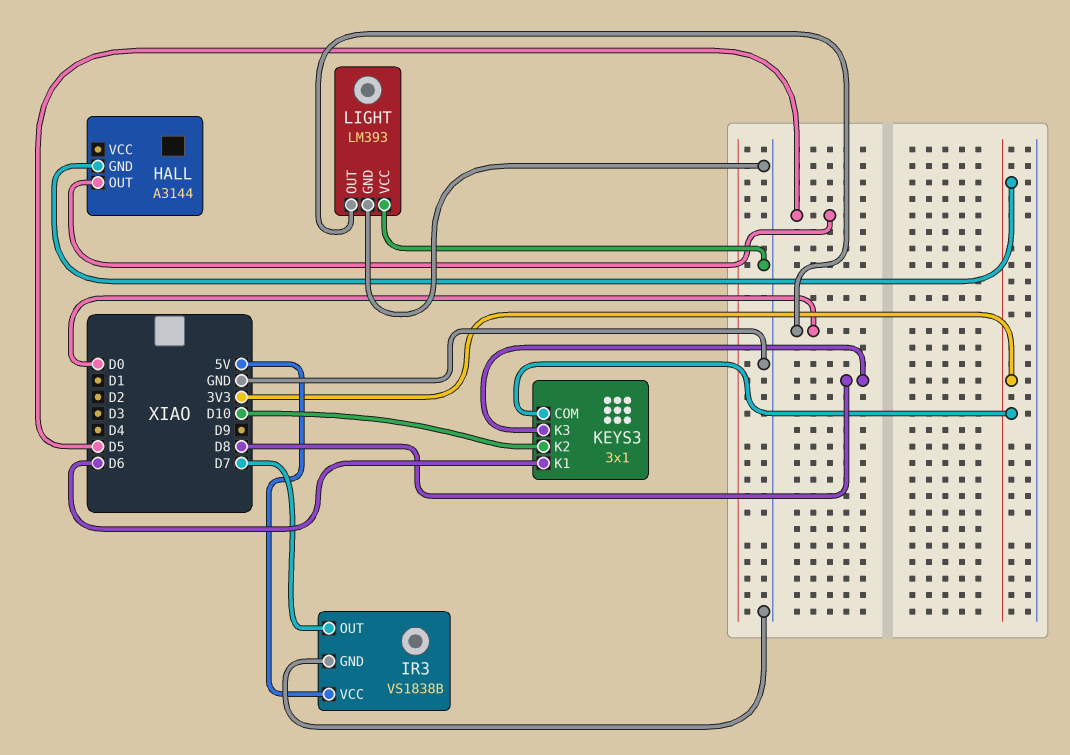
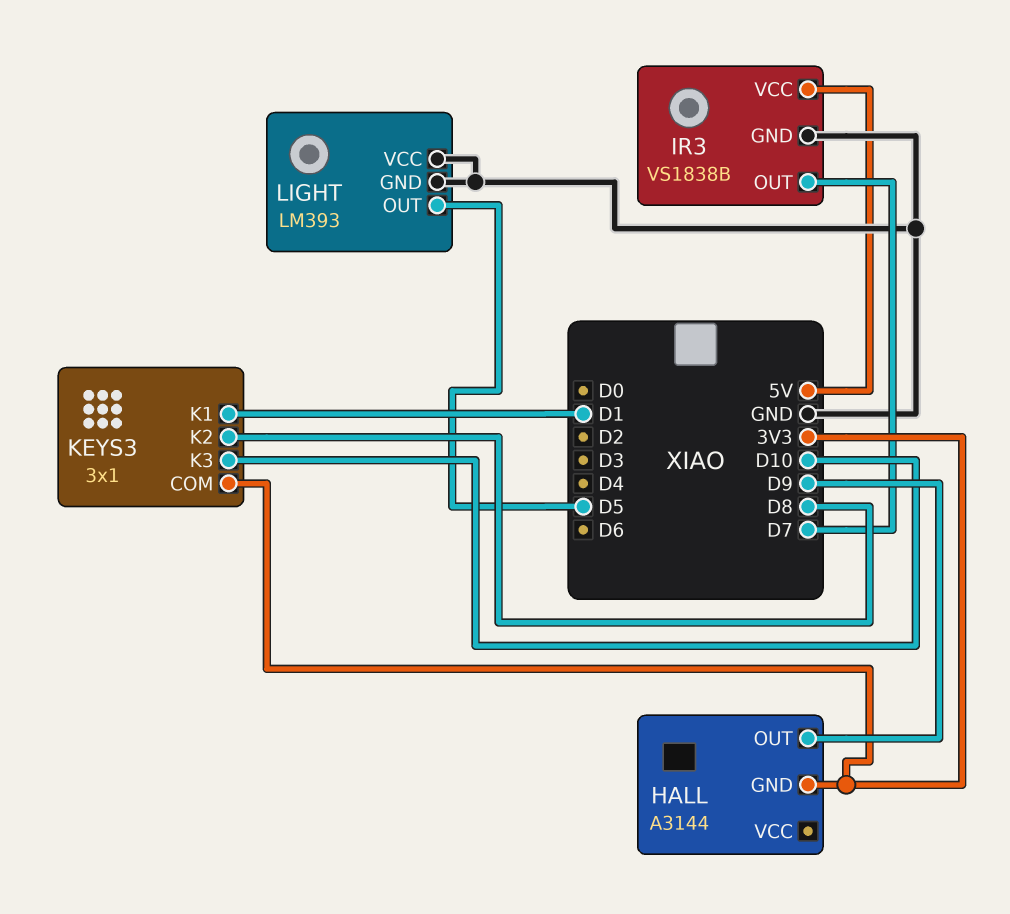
HALL pin OUT: D5 -> D9
KEYS3 pin K1: D6 -> D1
KEYS3 pin K2: D10 -> D8
KEYS3 pin K3: D8 -> D10
LIGHT pin OUT: D0 -> D5

